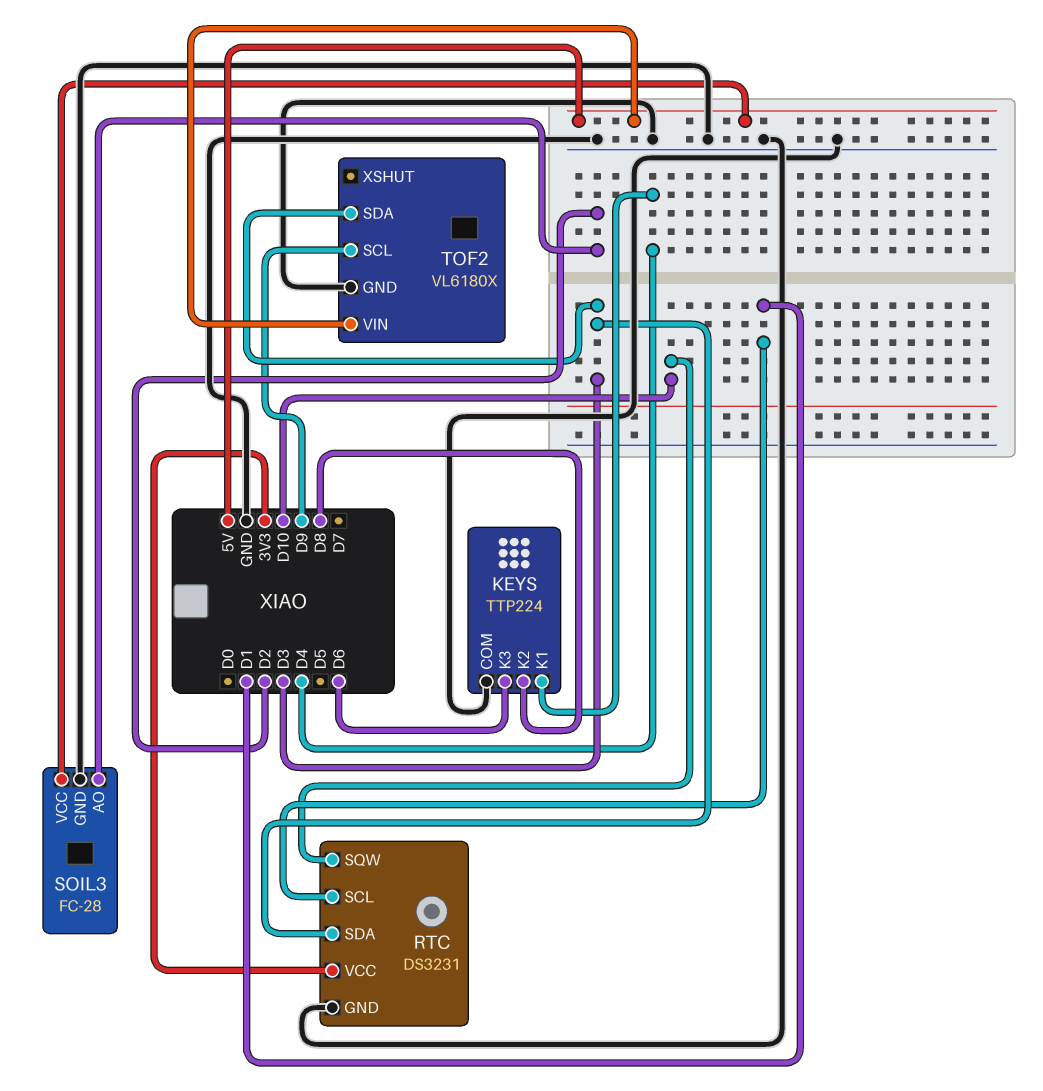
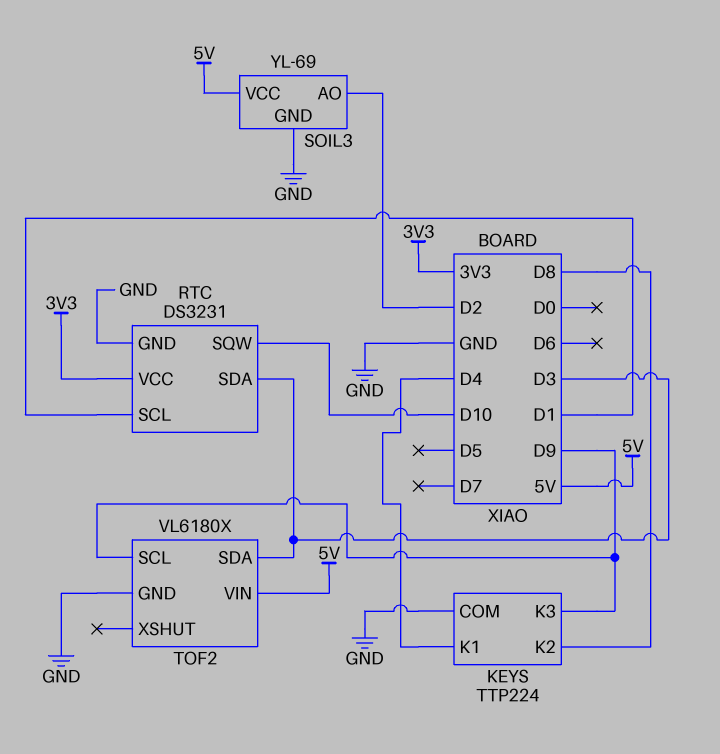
KEYS pin K3: D6 -> D9
SOIL3: FC-28 -> YL-69

